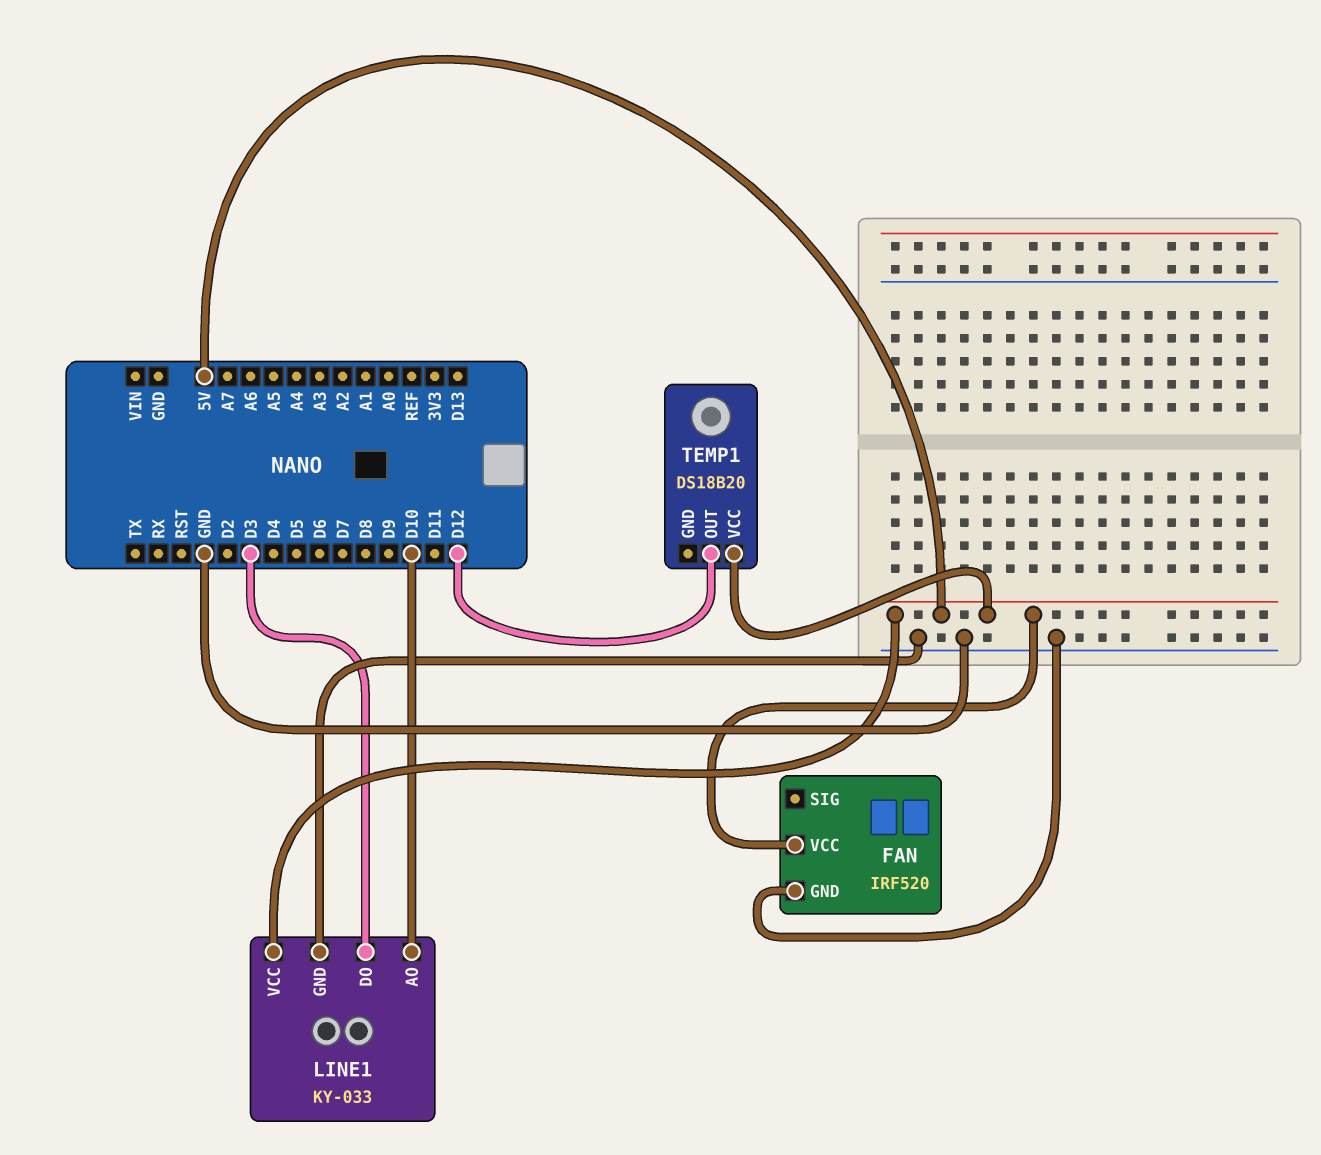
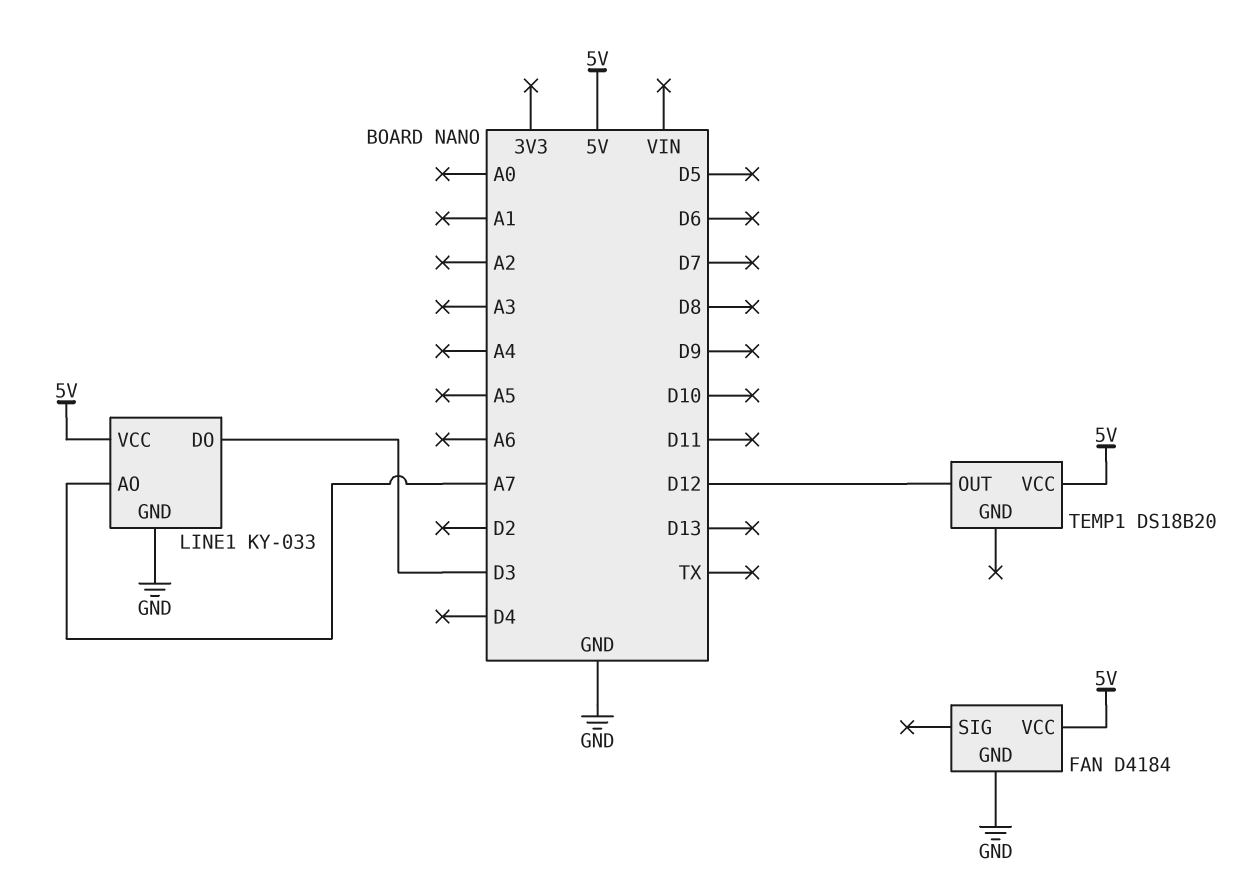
FAN: IRF520 -> D4184
LINE1 pin AO: D10 -> A7

